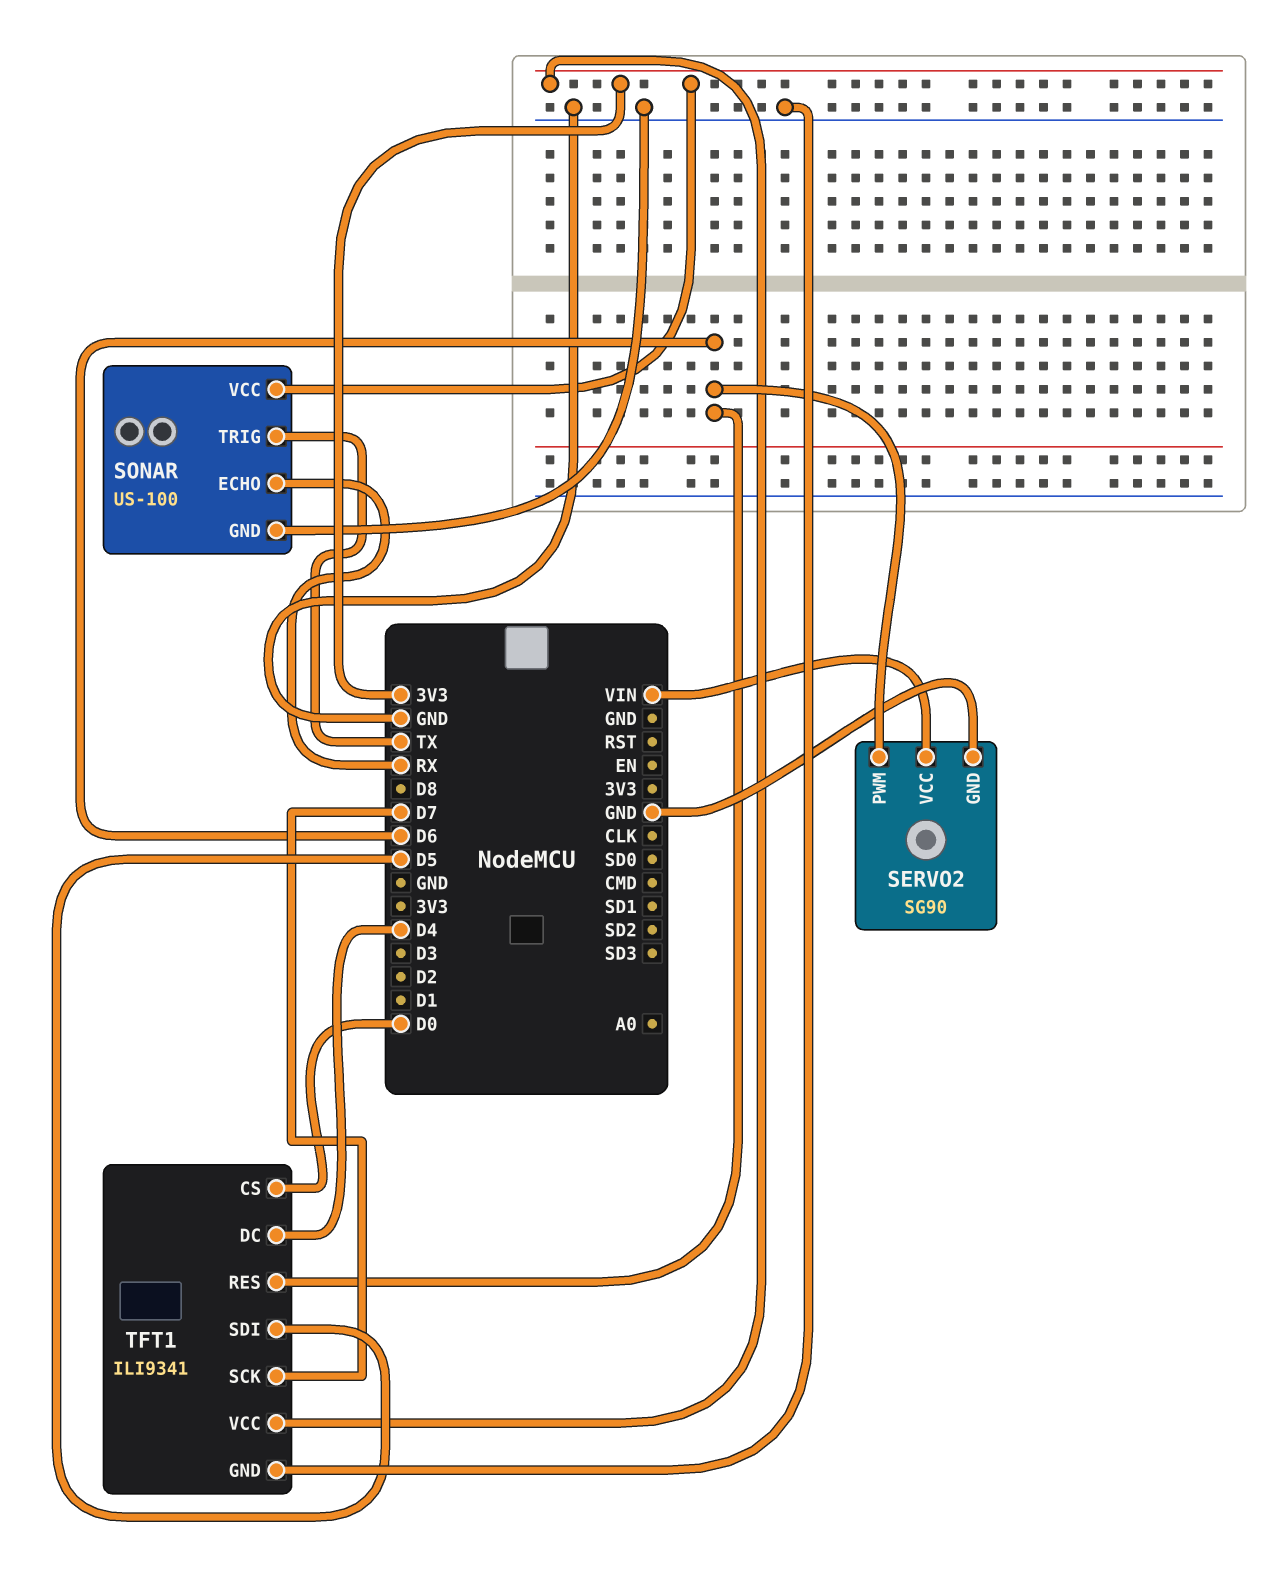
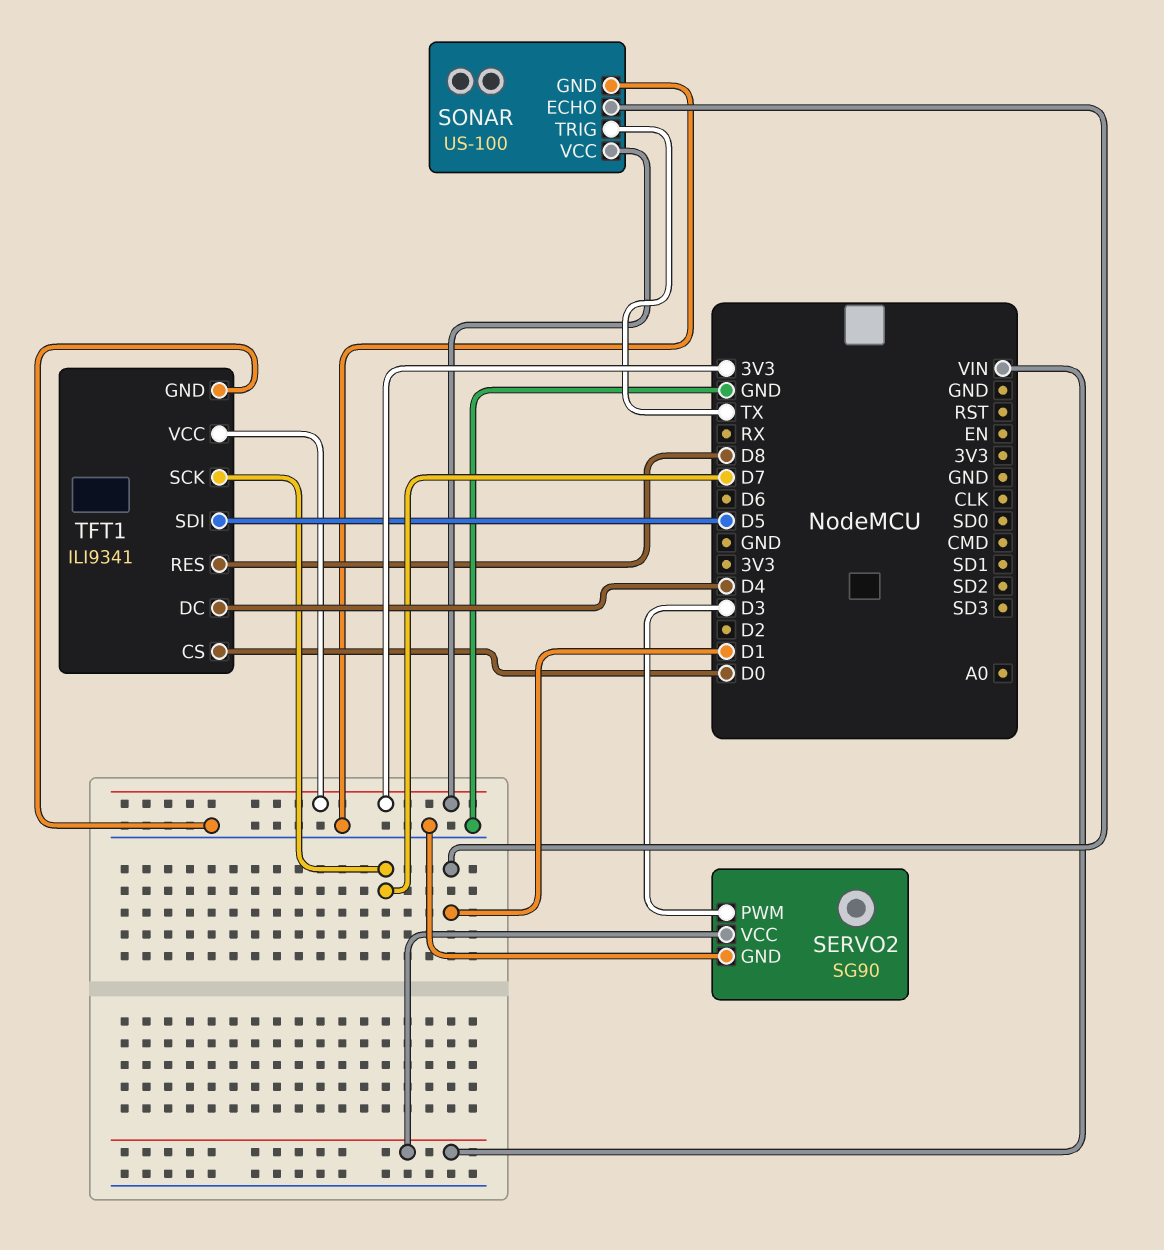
SERVO2 pin PWM: D6 -> D3
SONAR pin ECHO: RX -> D1
TFT1 pin RES: D6 -> D8

